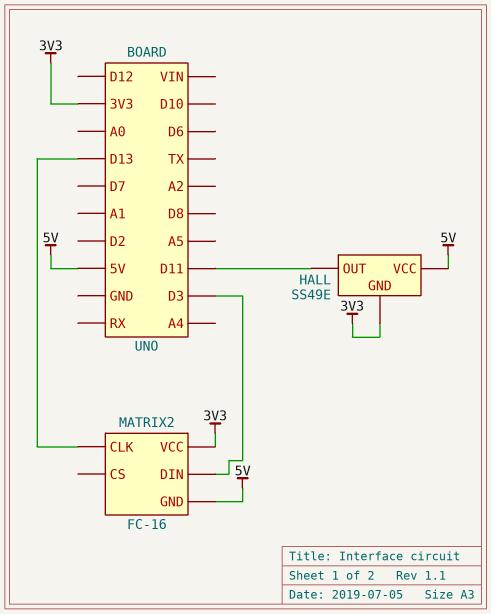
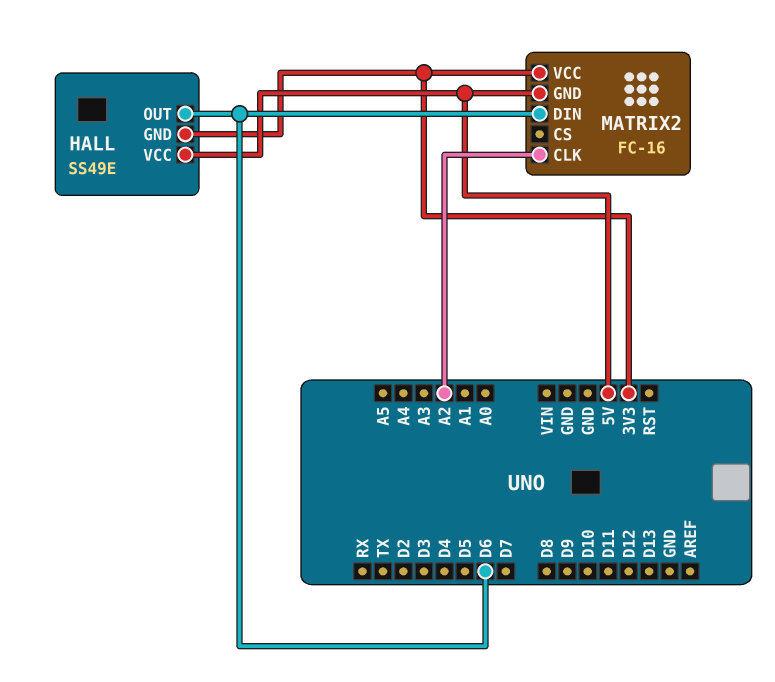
HALL pin OUT: D11 -> D6
MATRIX2 pin CLK: D13 -> A2
MATRIX2 pin DIN: D3 -> D6

